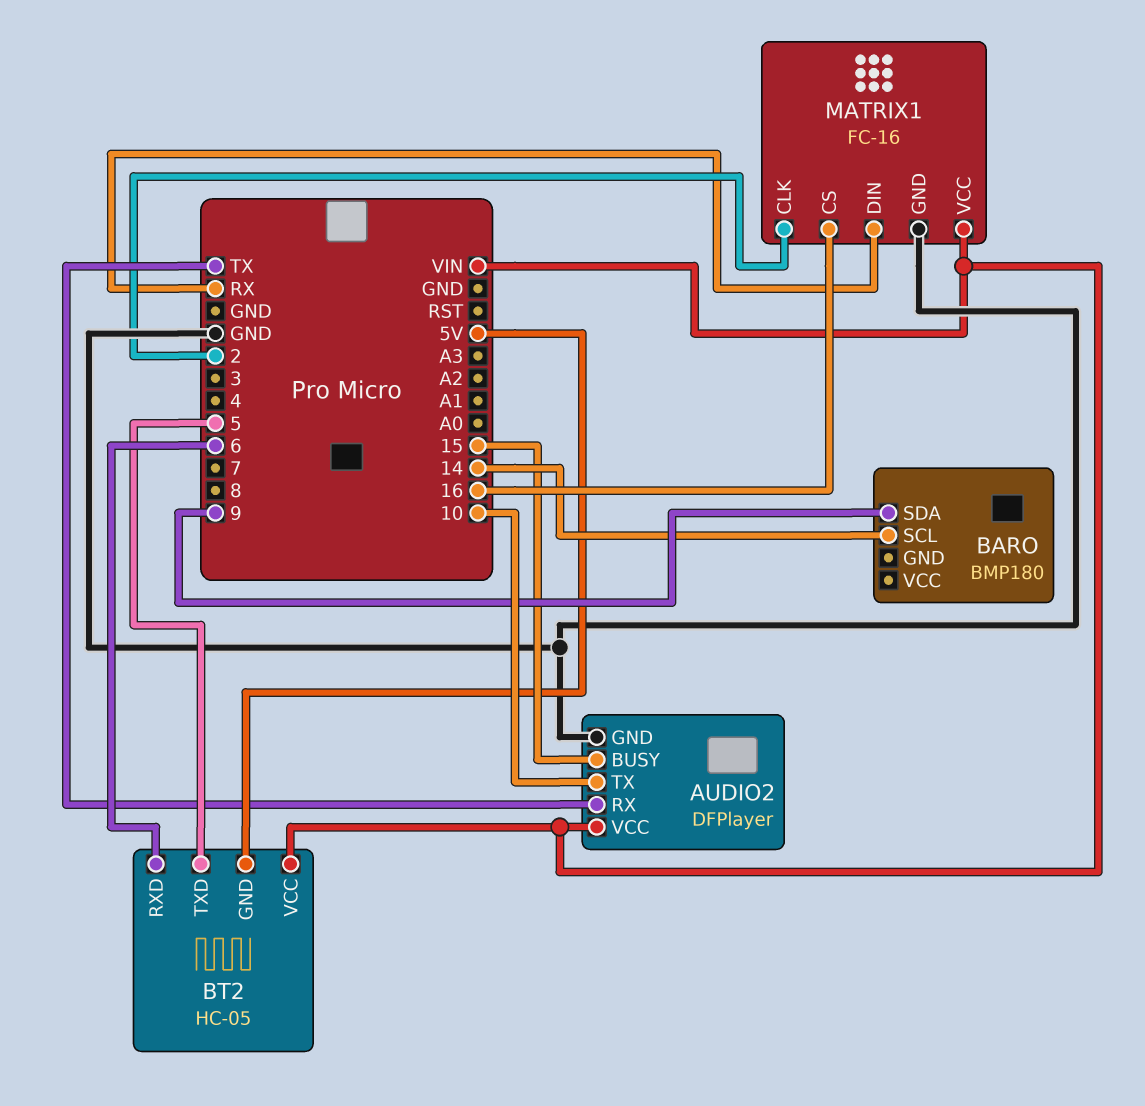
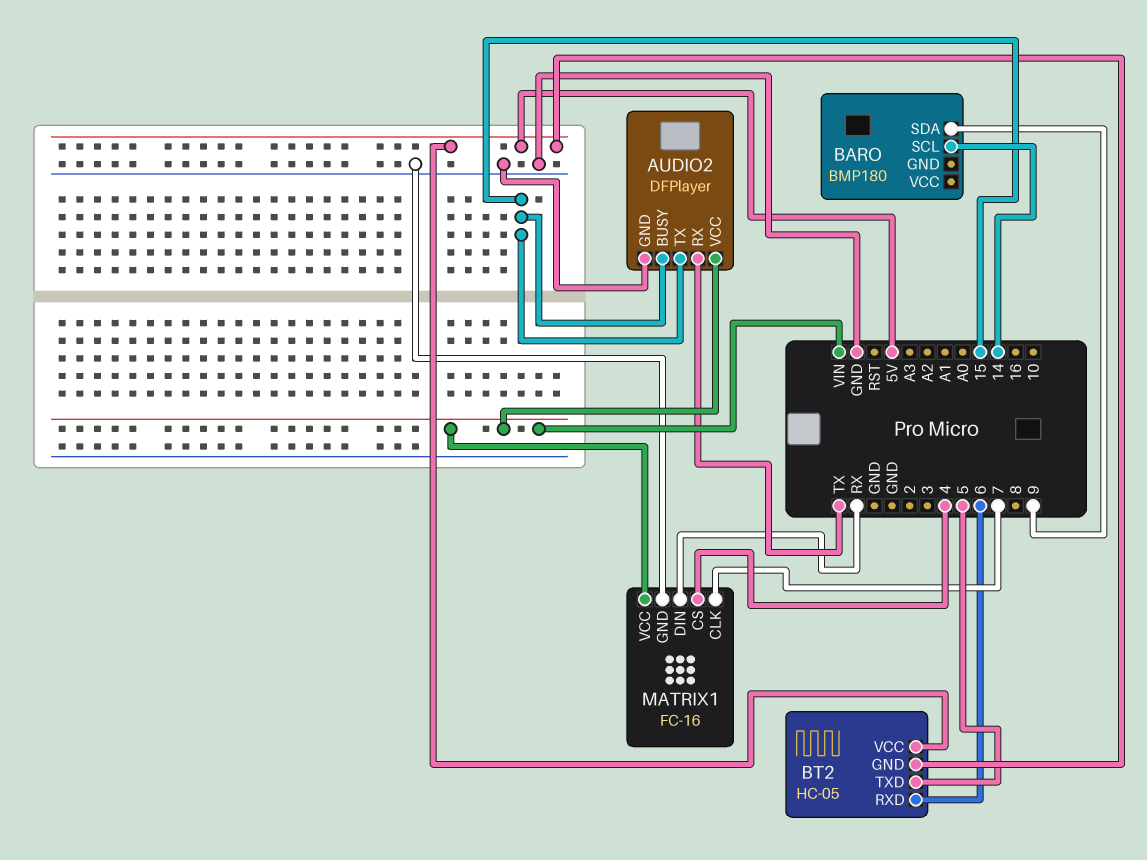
AUDIO2 pin TX: 10 -> 15
BT2 pin VCC: VIN -> 5V
MATRIX1 pin CLK: 2 -> 7
MATRIX1 pin CS: 16 -> 4

